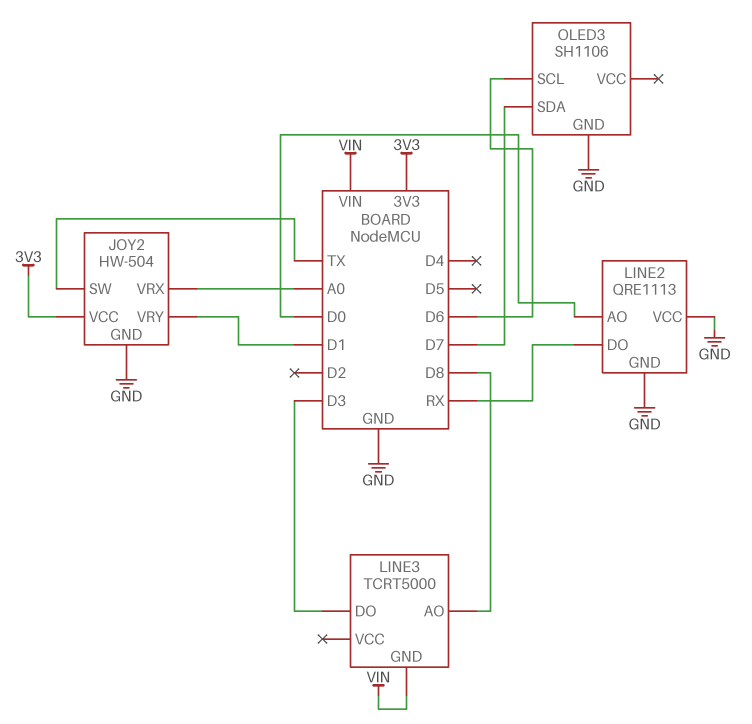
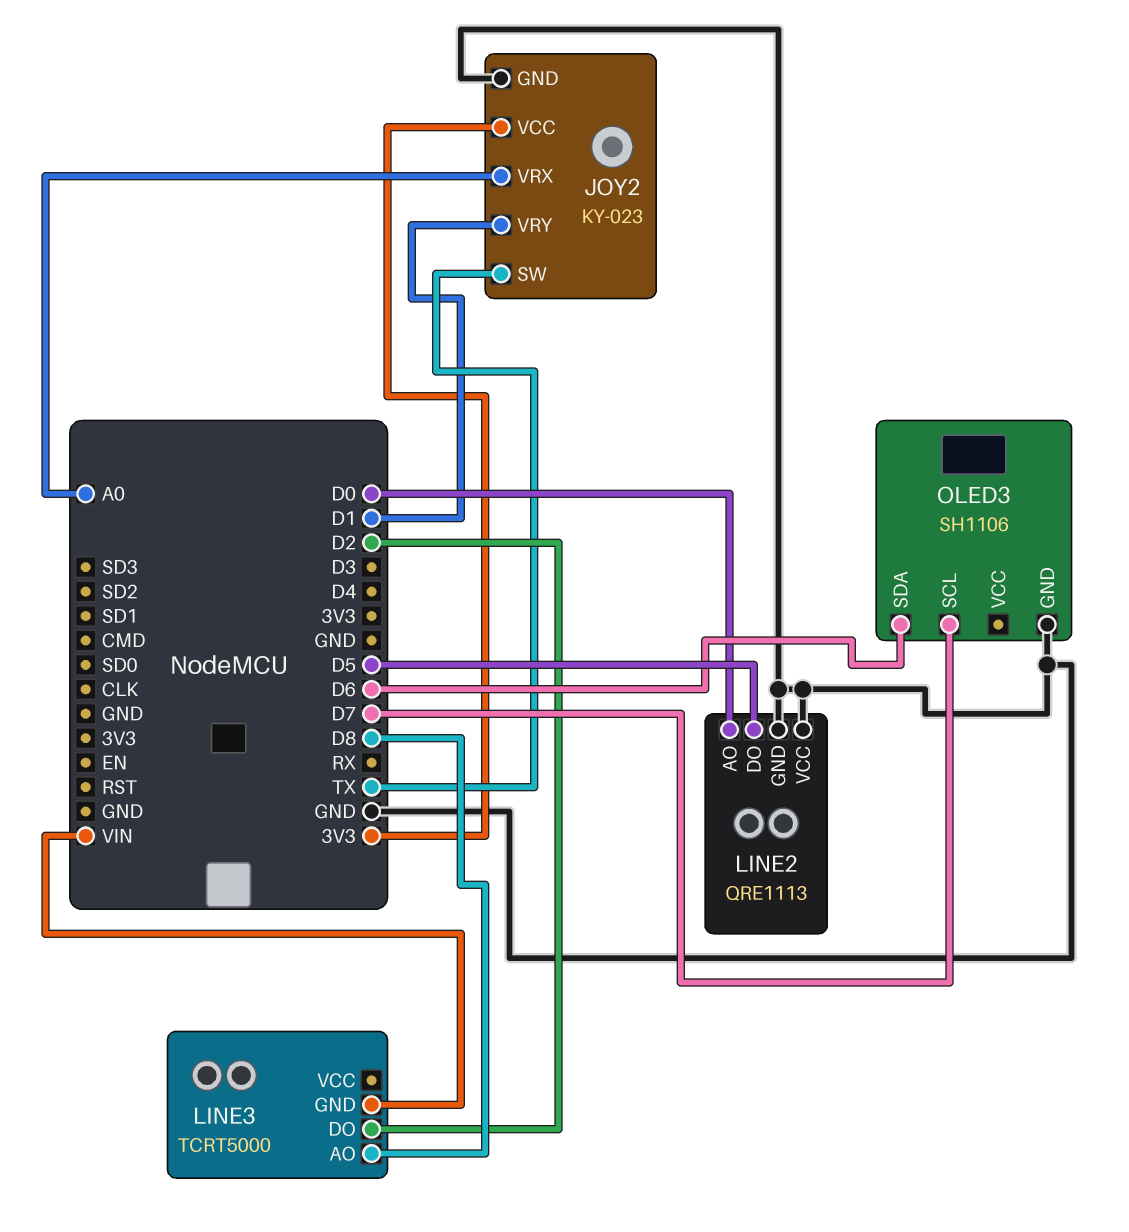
JOY2: HW-504 -> KY-023
LINE2 pin DO: RX -> D5
LINE3 pin DO: D3 -> D2
OLED3 pin SCL: D6 -> D7
OLED3 pin SDA: D7 -> D6

